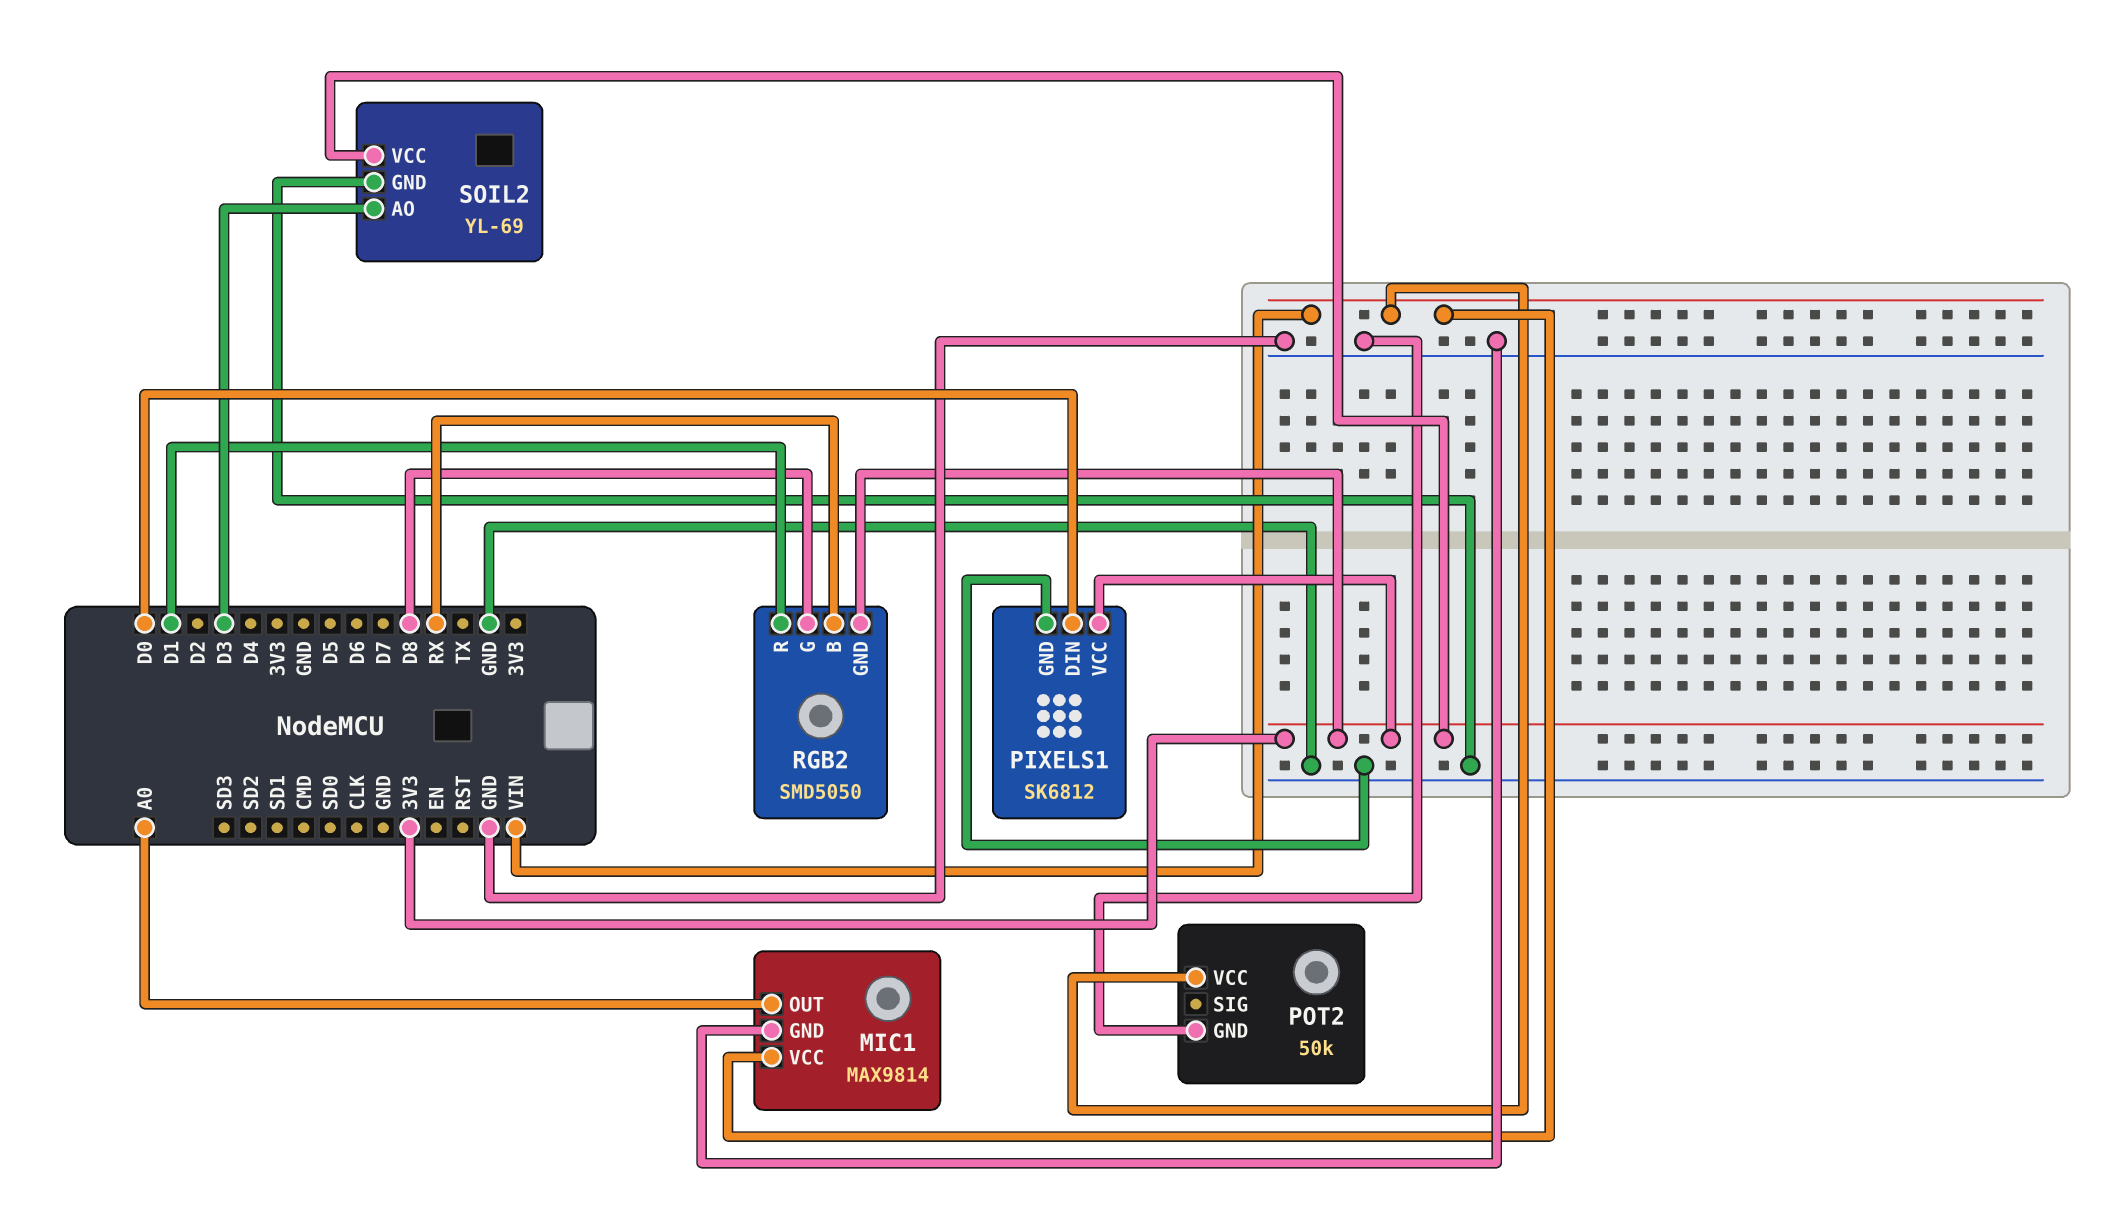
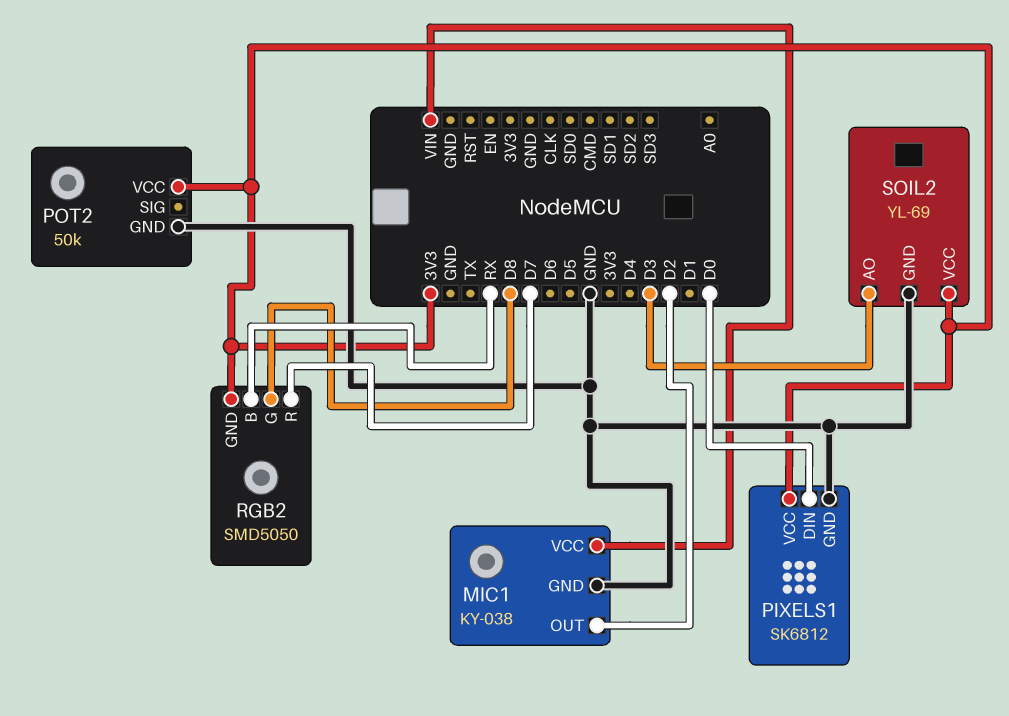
MIC1: MAX9814 -> KY-038
MIC1 pin OUT: A0 -> D2
POT2 pin VCC: VIN -> 3V3
RGB2 pin R: D1 -> D7

